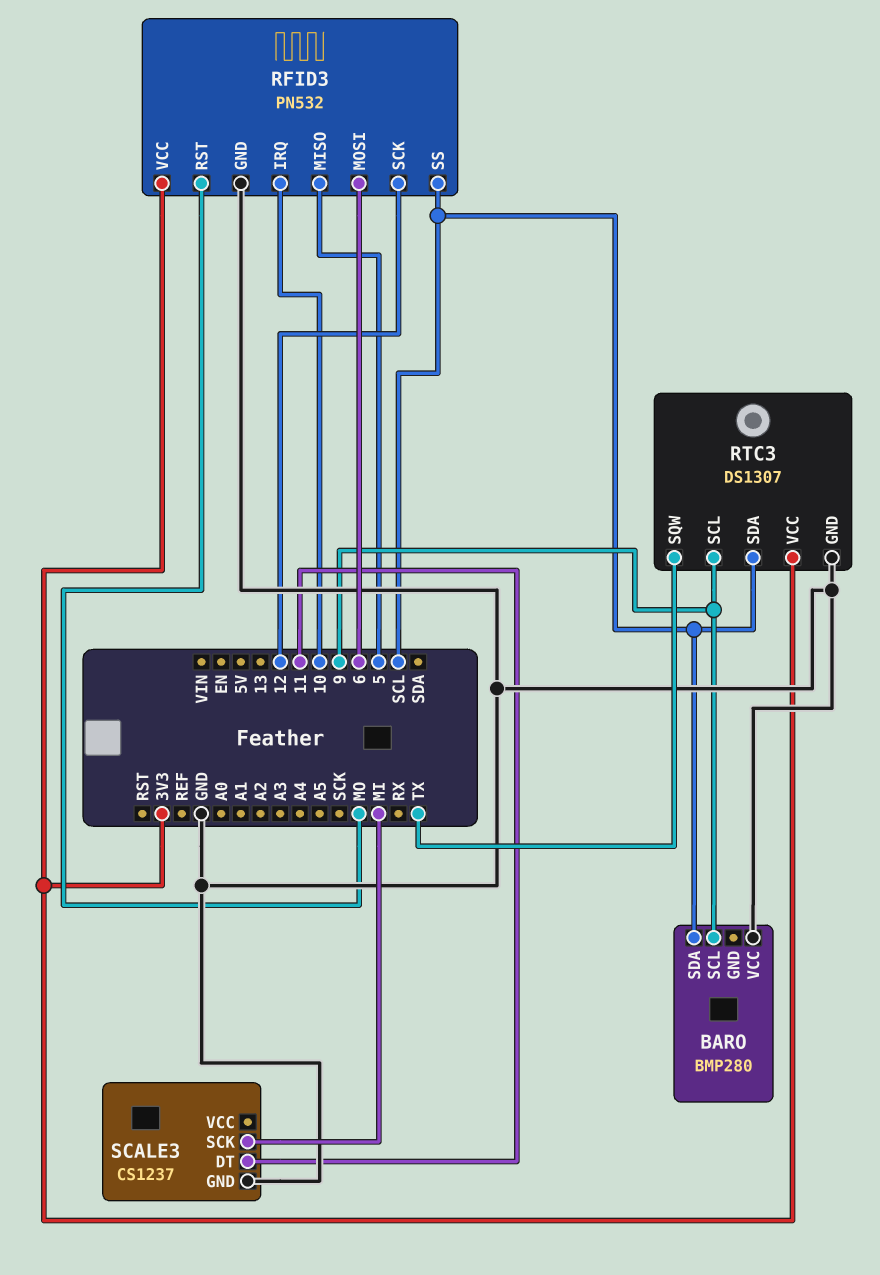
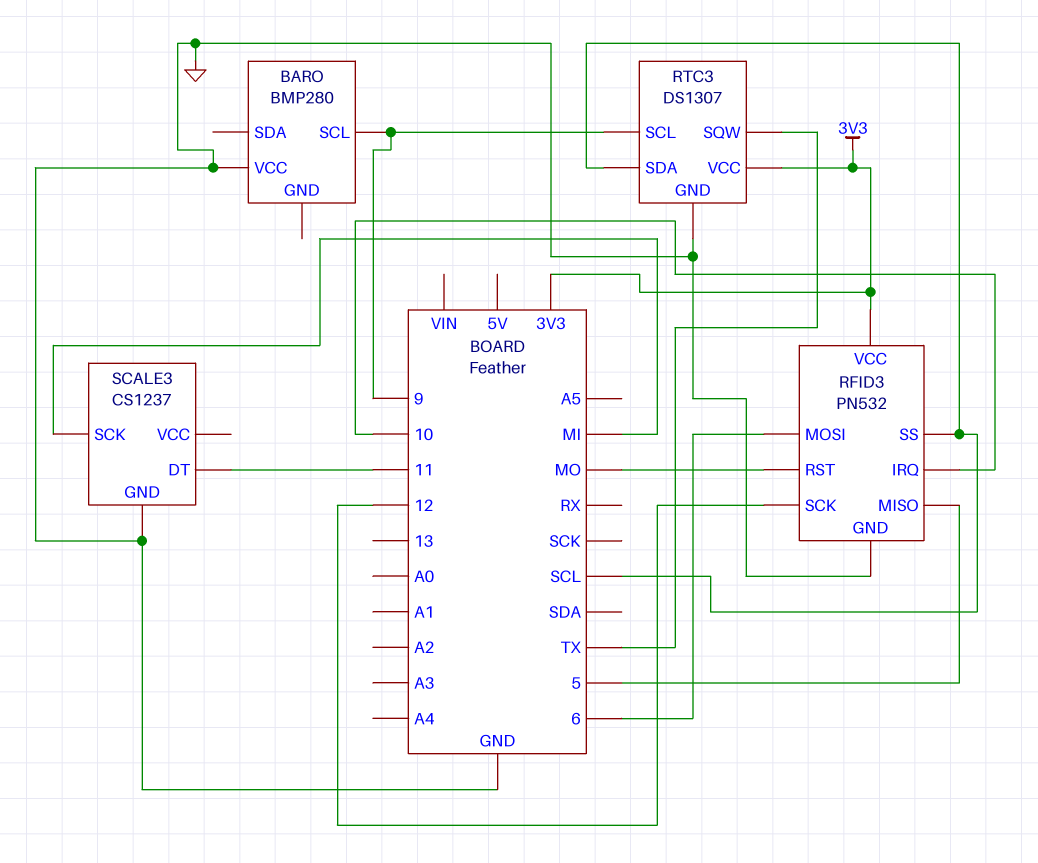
BARO pin SDA: SCL -> none

